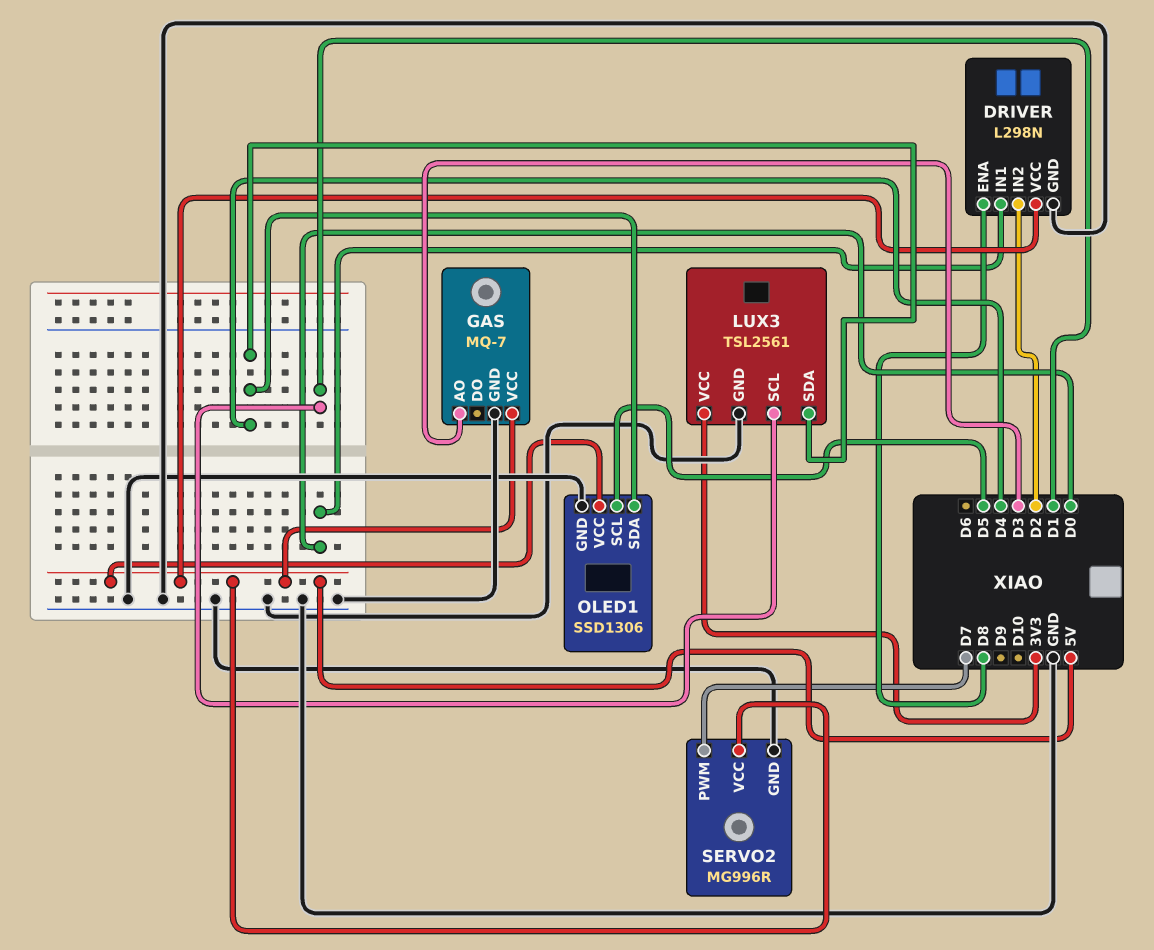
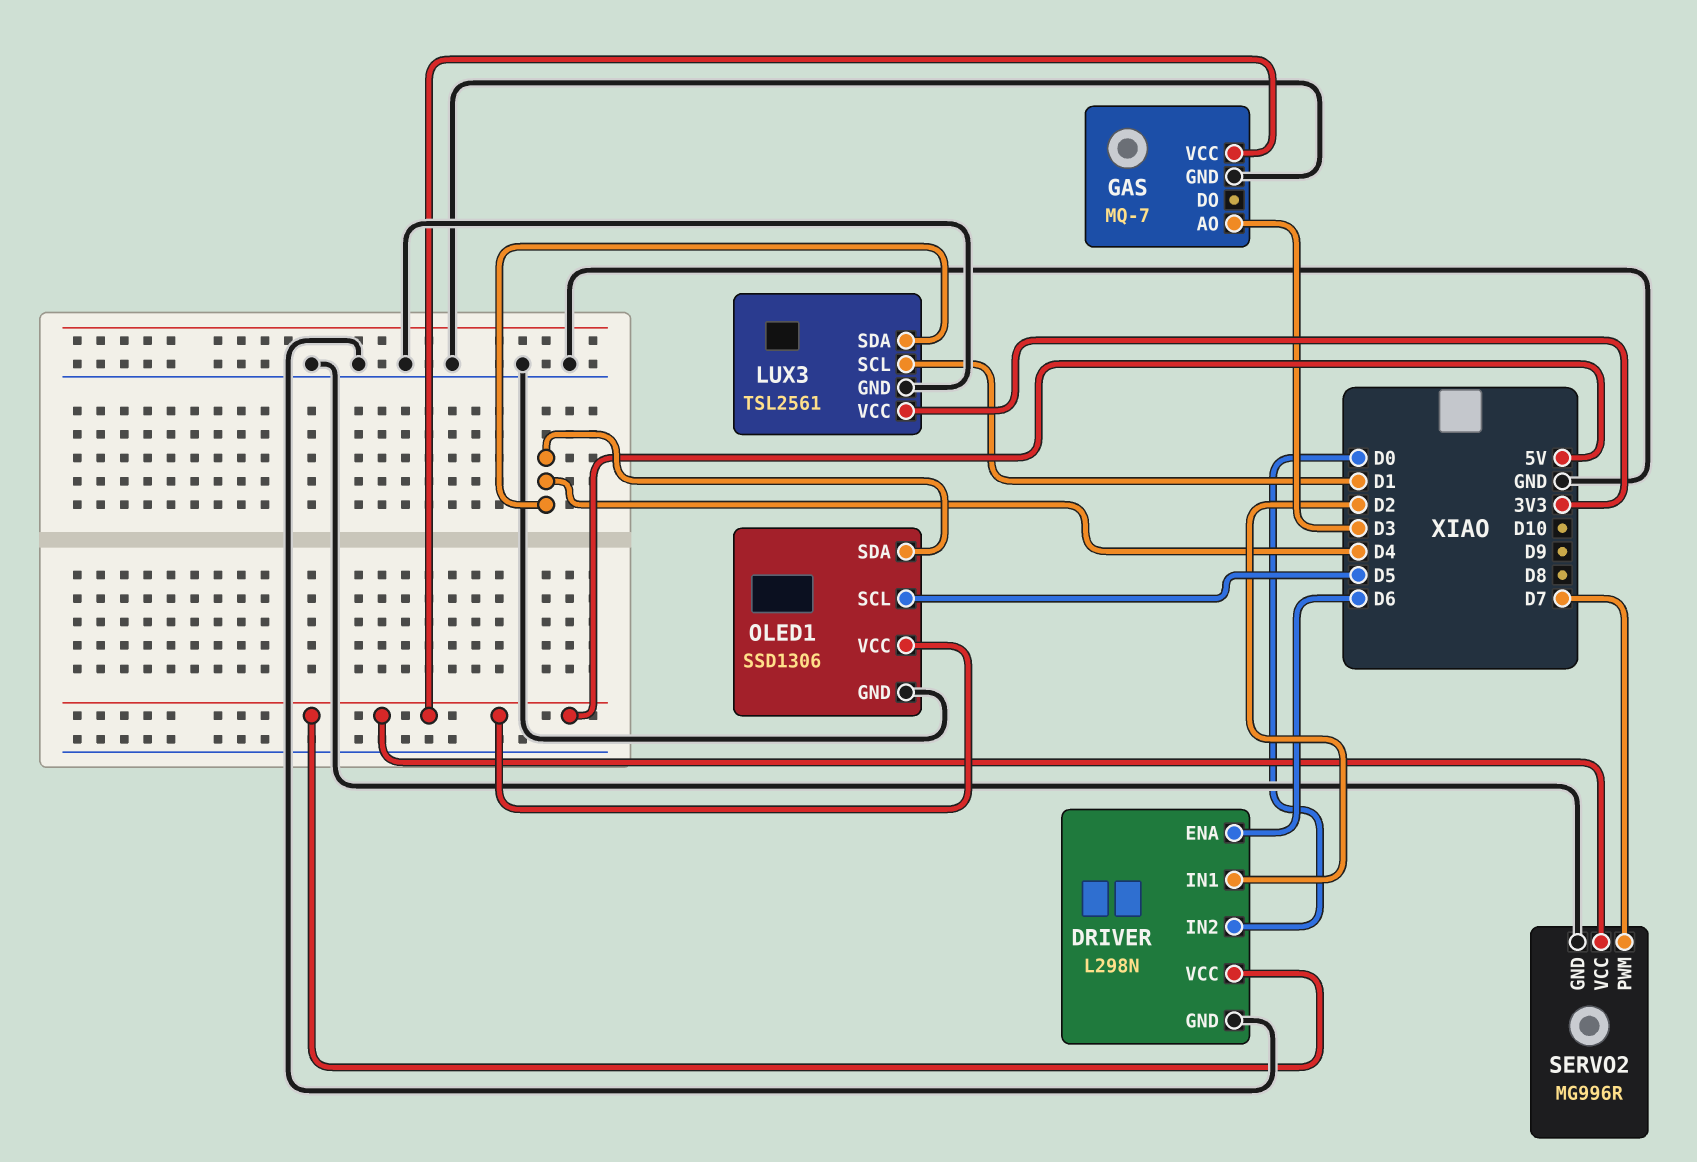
DRIVER pin ENA: D8 -> D6
DRIVER pin IN1: D0 -> D2
DRIVER pin IN2: D2 -> D0

